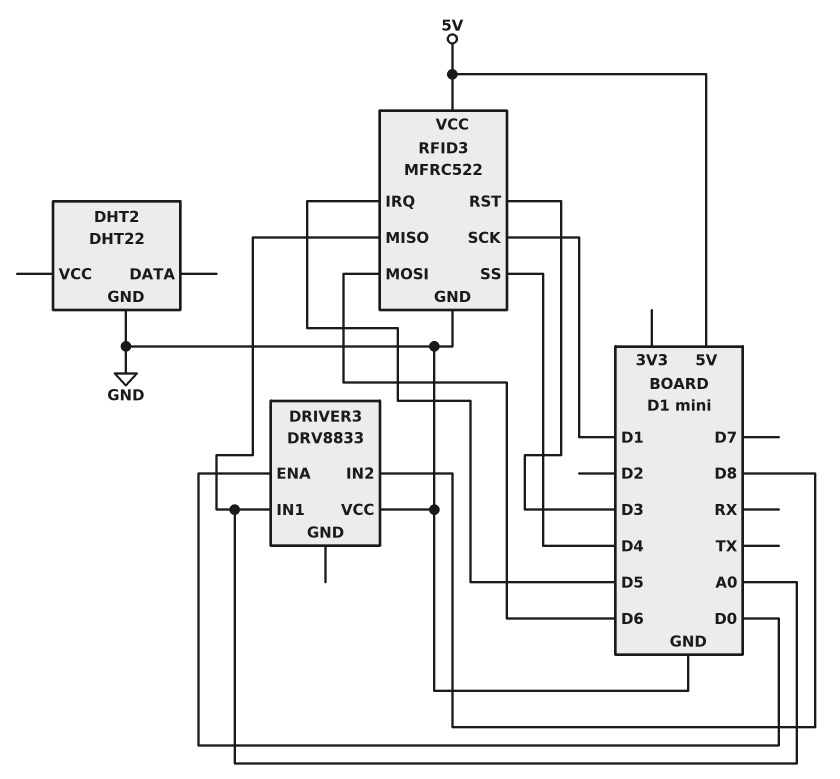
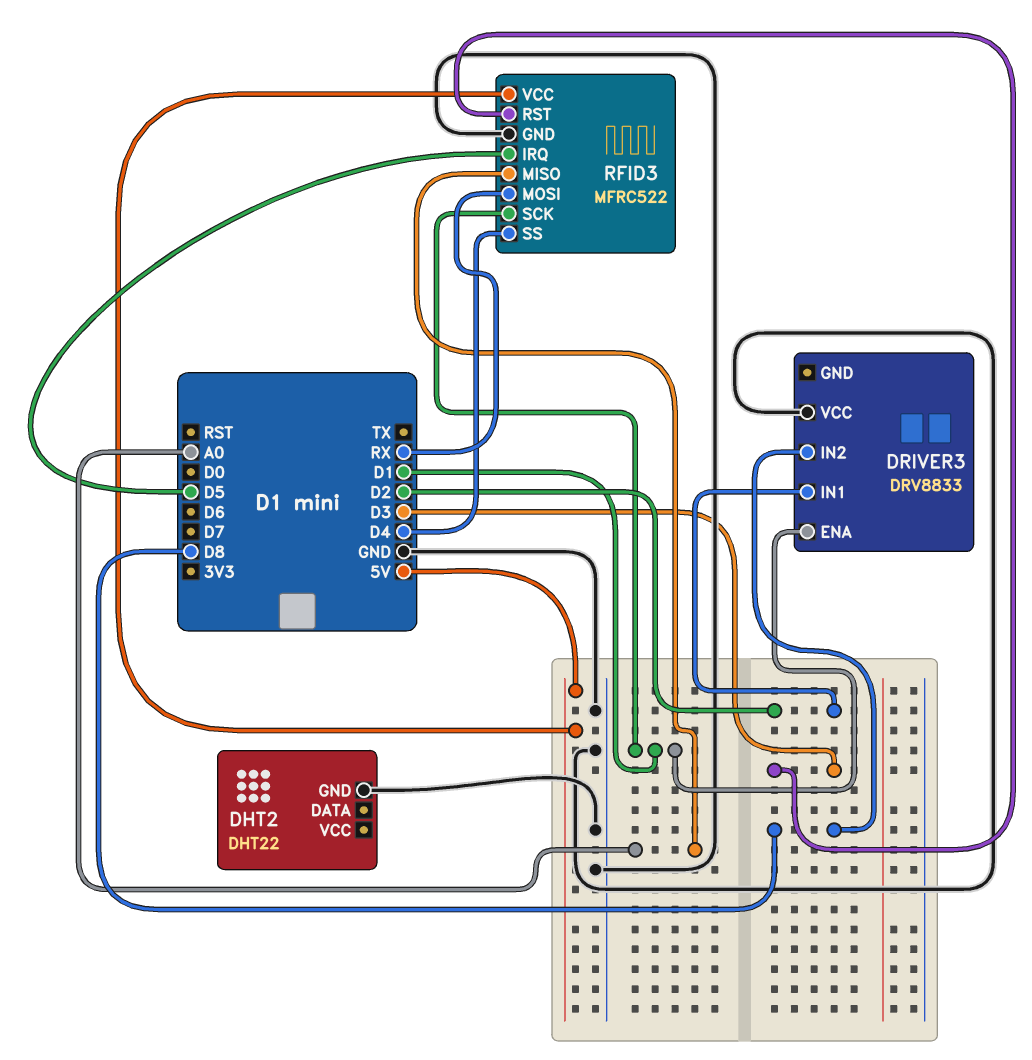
DRIVER3 pin ENA: D0 -> D1
DRIVER3 pin IN1: A0 -> D2
RFID3 pin MOSI: D6 -> RX

